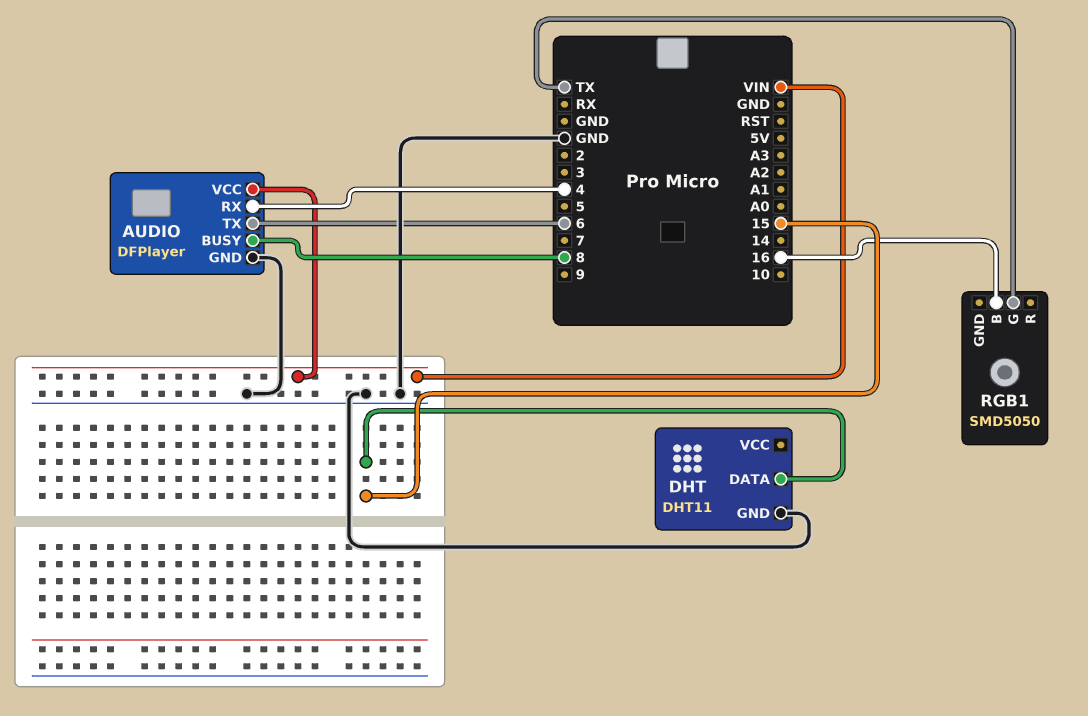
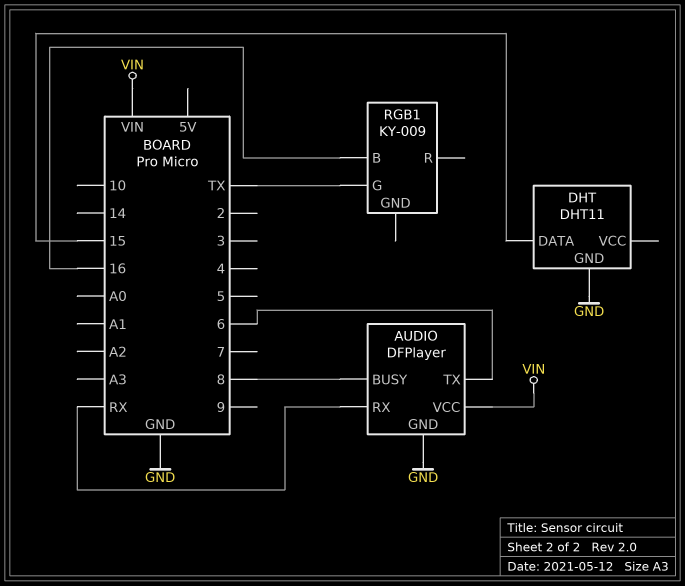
AUDIO pin RX: 4 -> RX
RGB1: SMD5050 -> KY-009

